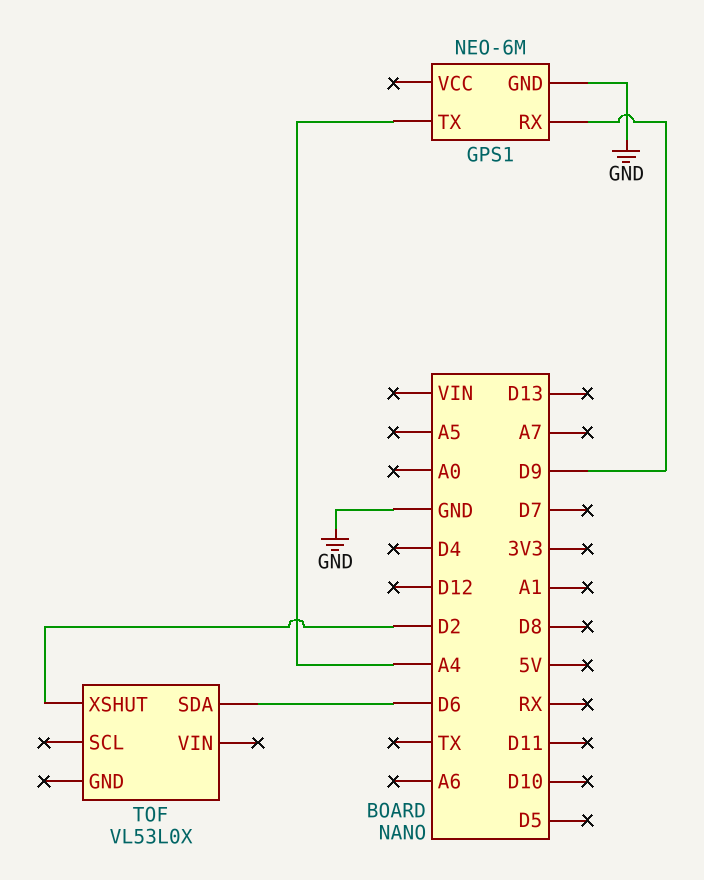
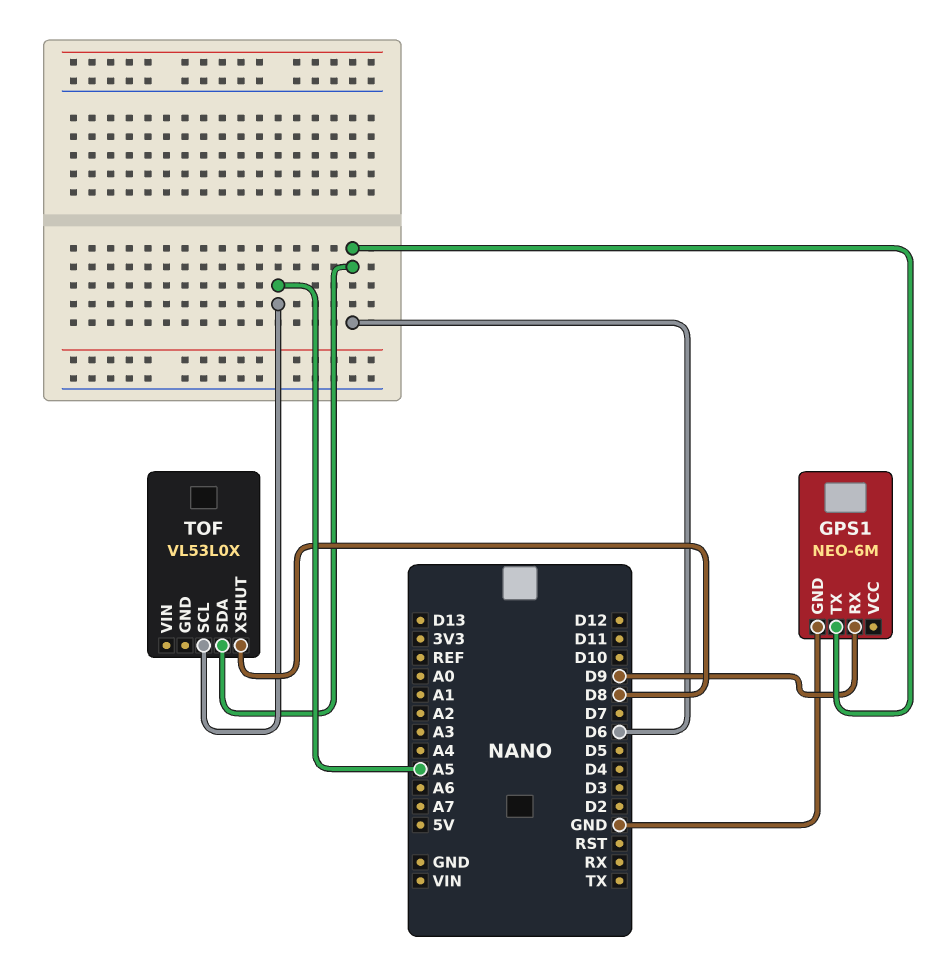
GPS1 pin TX: A4 -> D6
TOF pin SCL: none -> A5
TOF pin XSHUT: D2 -> D8

